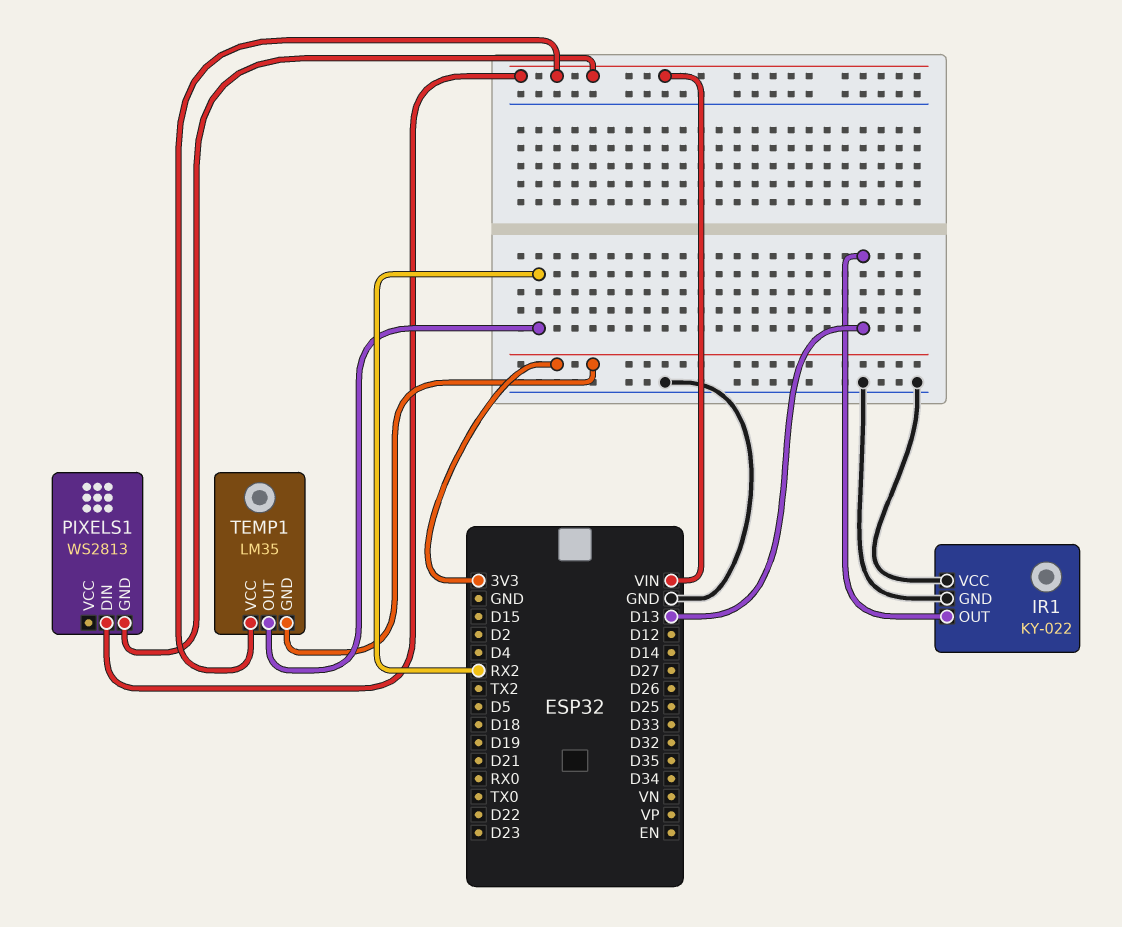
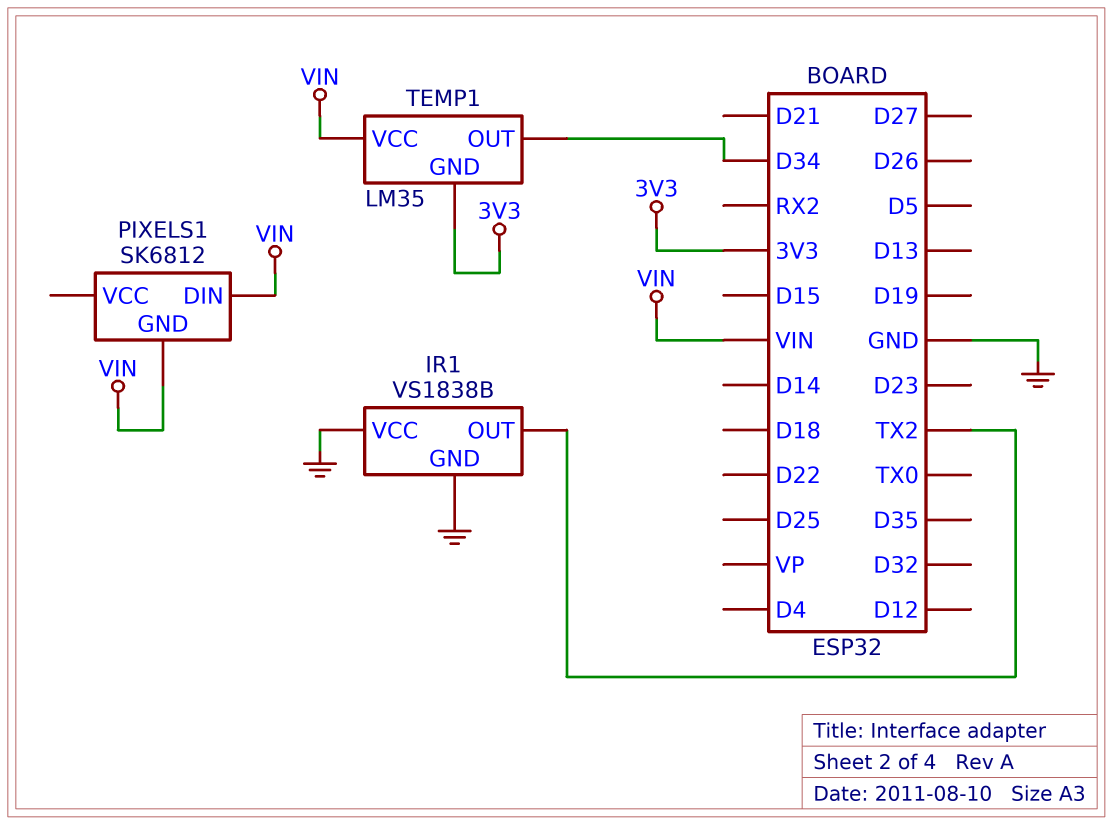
IR1: KY-022 -> VS1838B
IR1 pin OUT: D13 -> TX2
PIXELS1: WS2813 -> SK6812
TEMP1 pin OUT: RX2 -> D34

